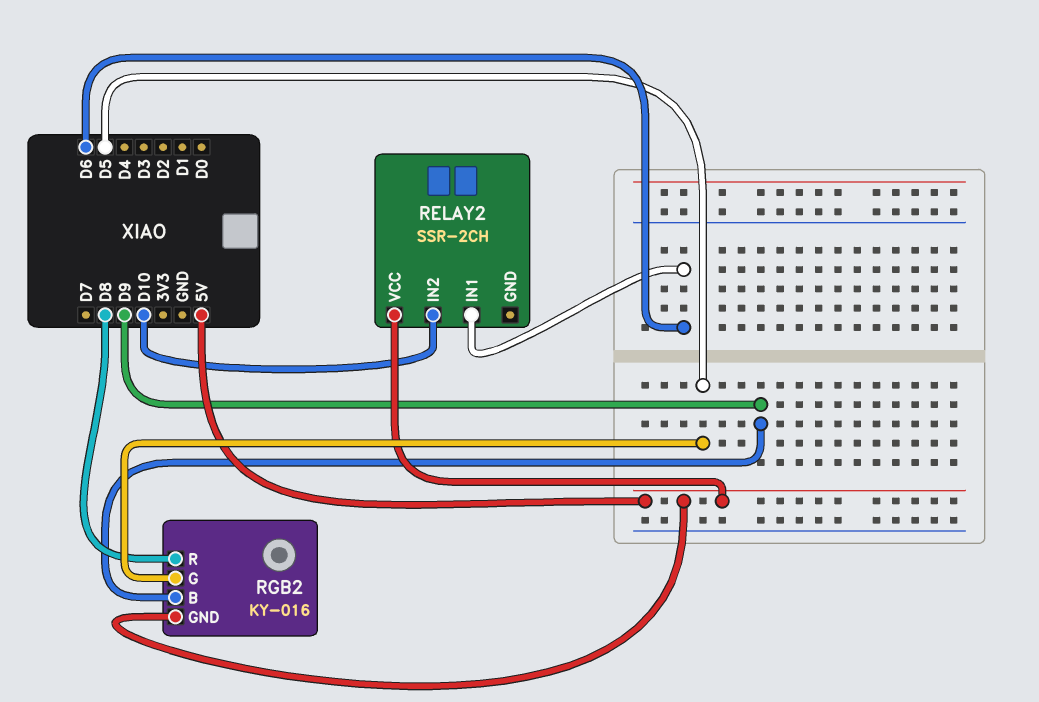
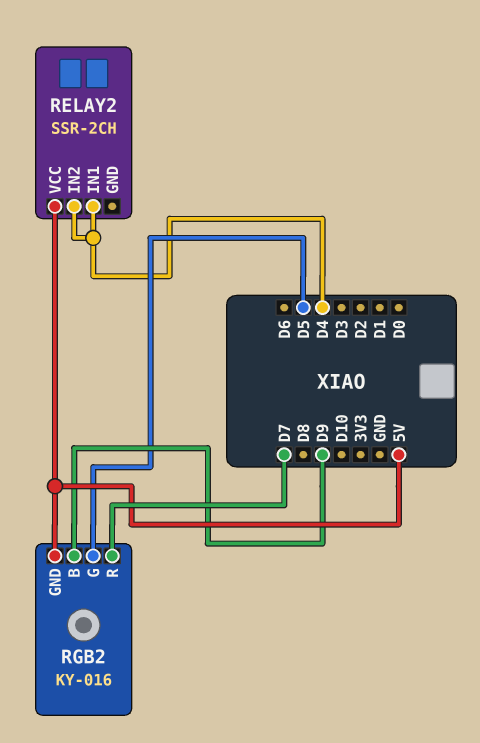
RELAY2 pin IN1: D6 -> D4
RELAY2 pin IN2: D10 -> D4
RGB2 pin R: D8 -> D7

